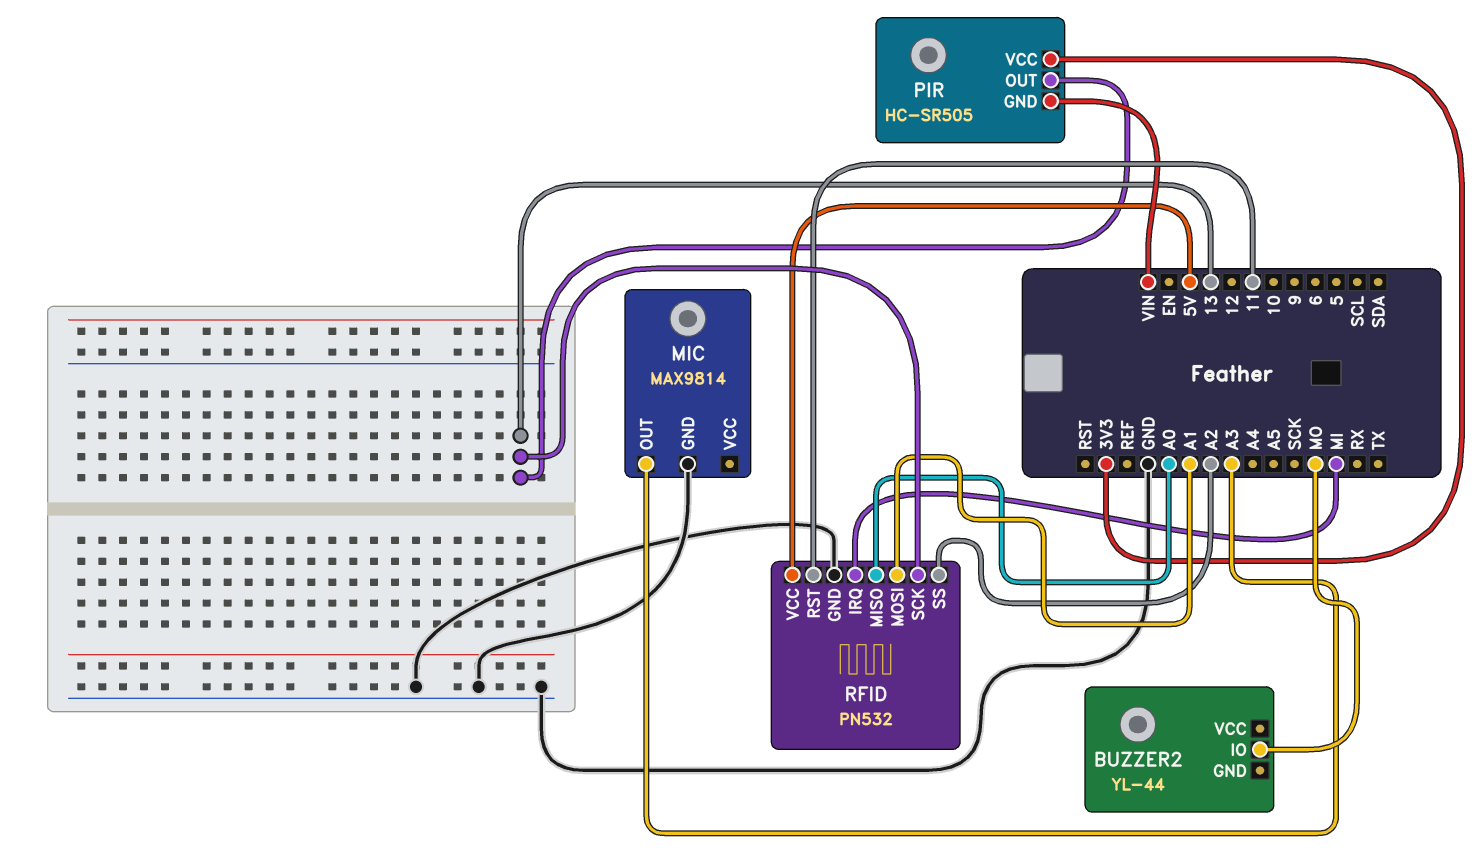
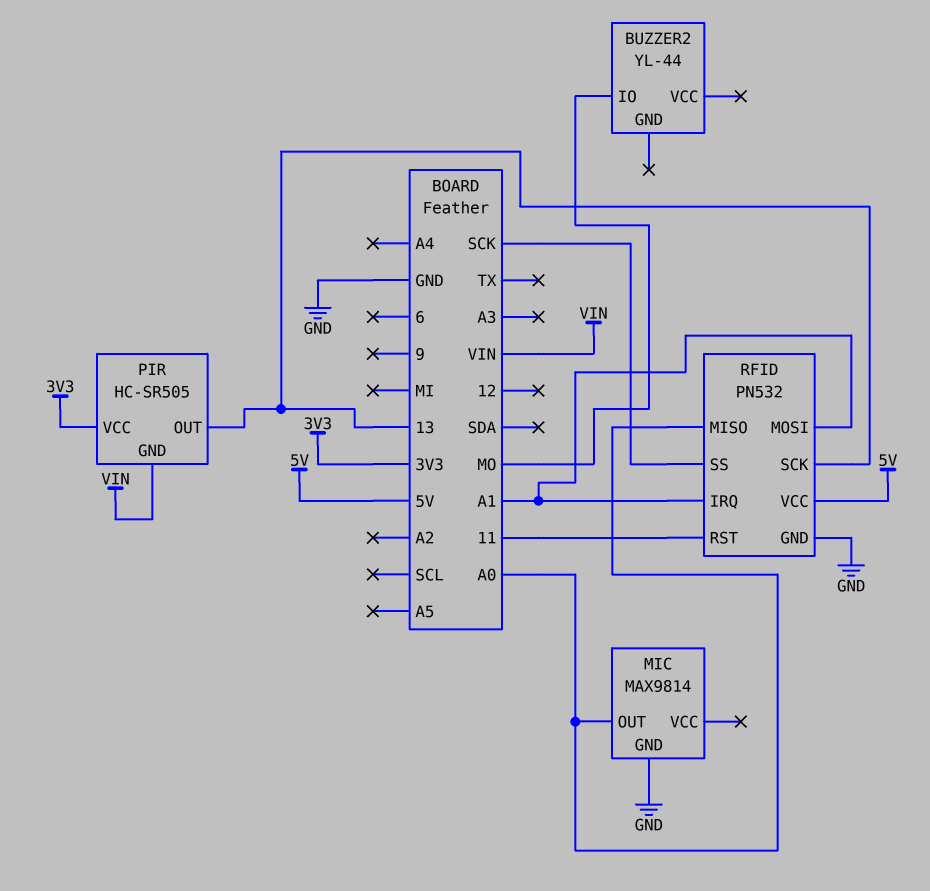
MIC pin OUT: A3 -> A0
RFID pin IRQ: MI -> A1
RFID pin SS: A2 -> SCK

